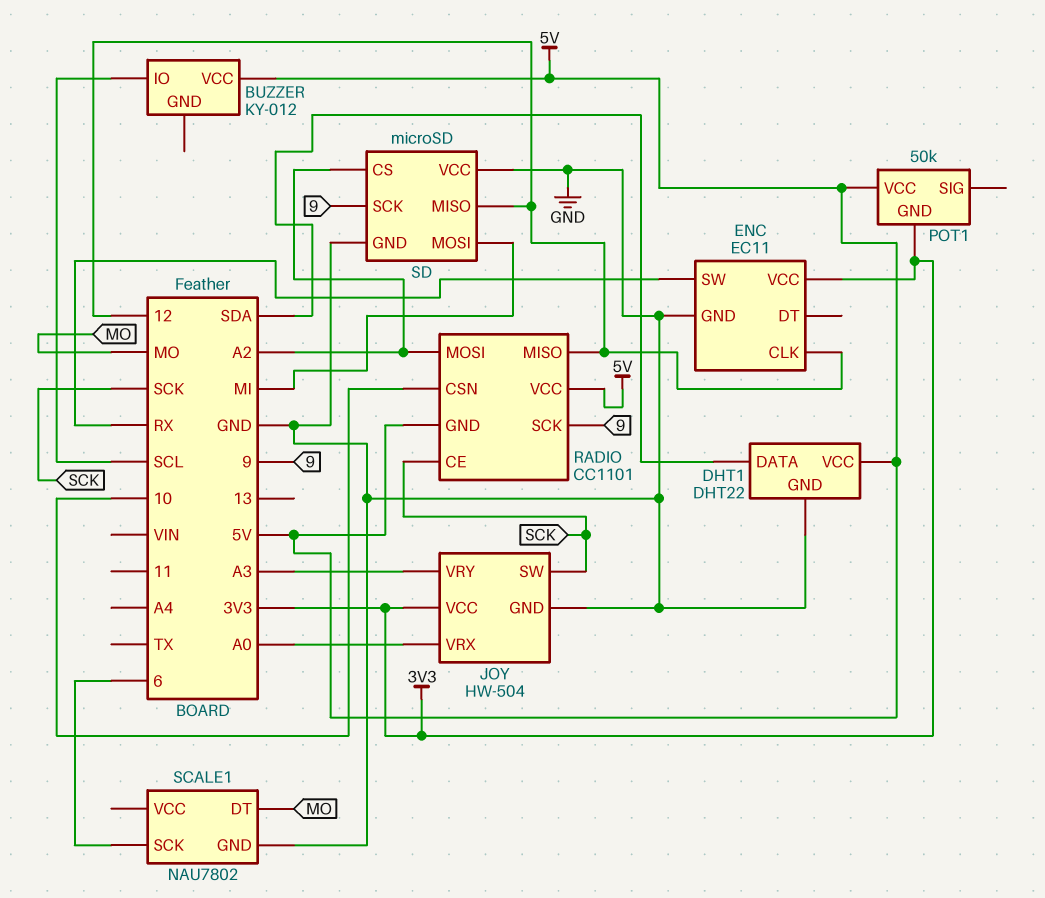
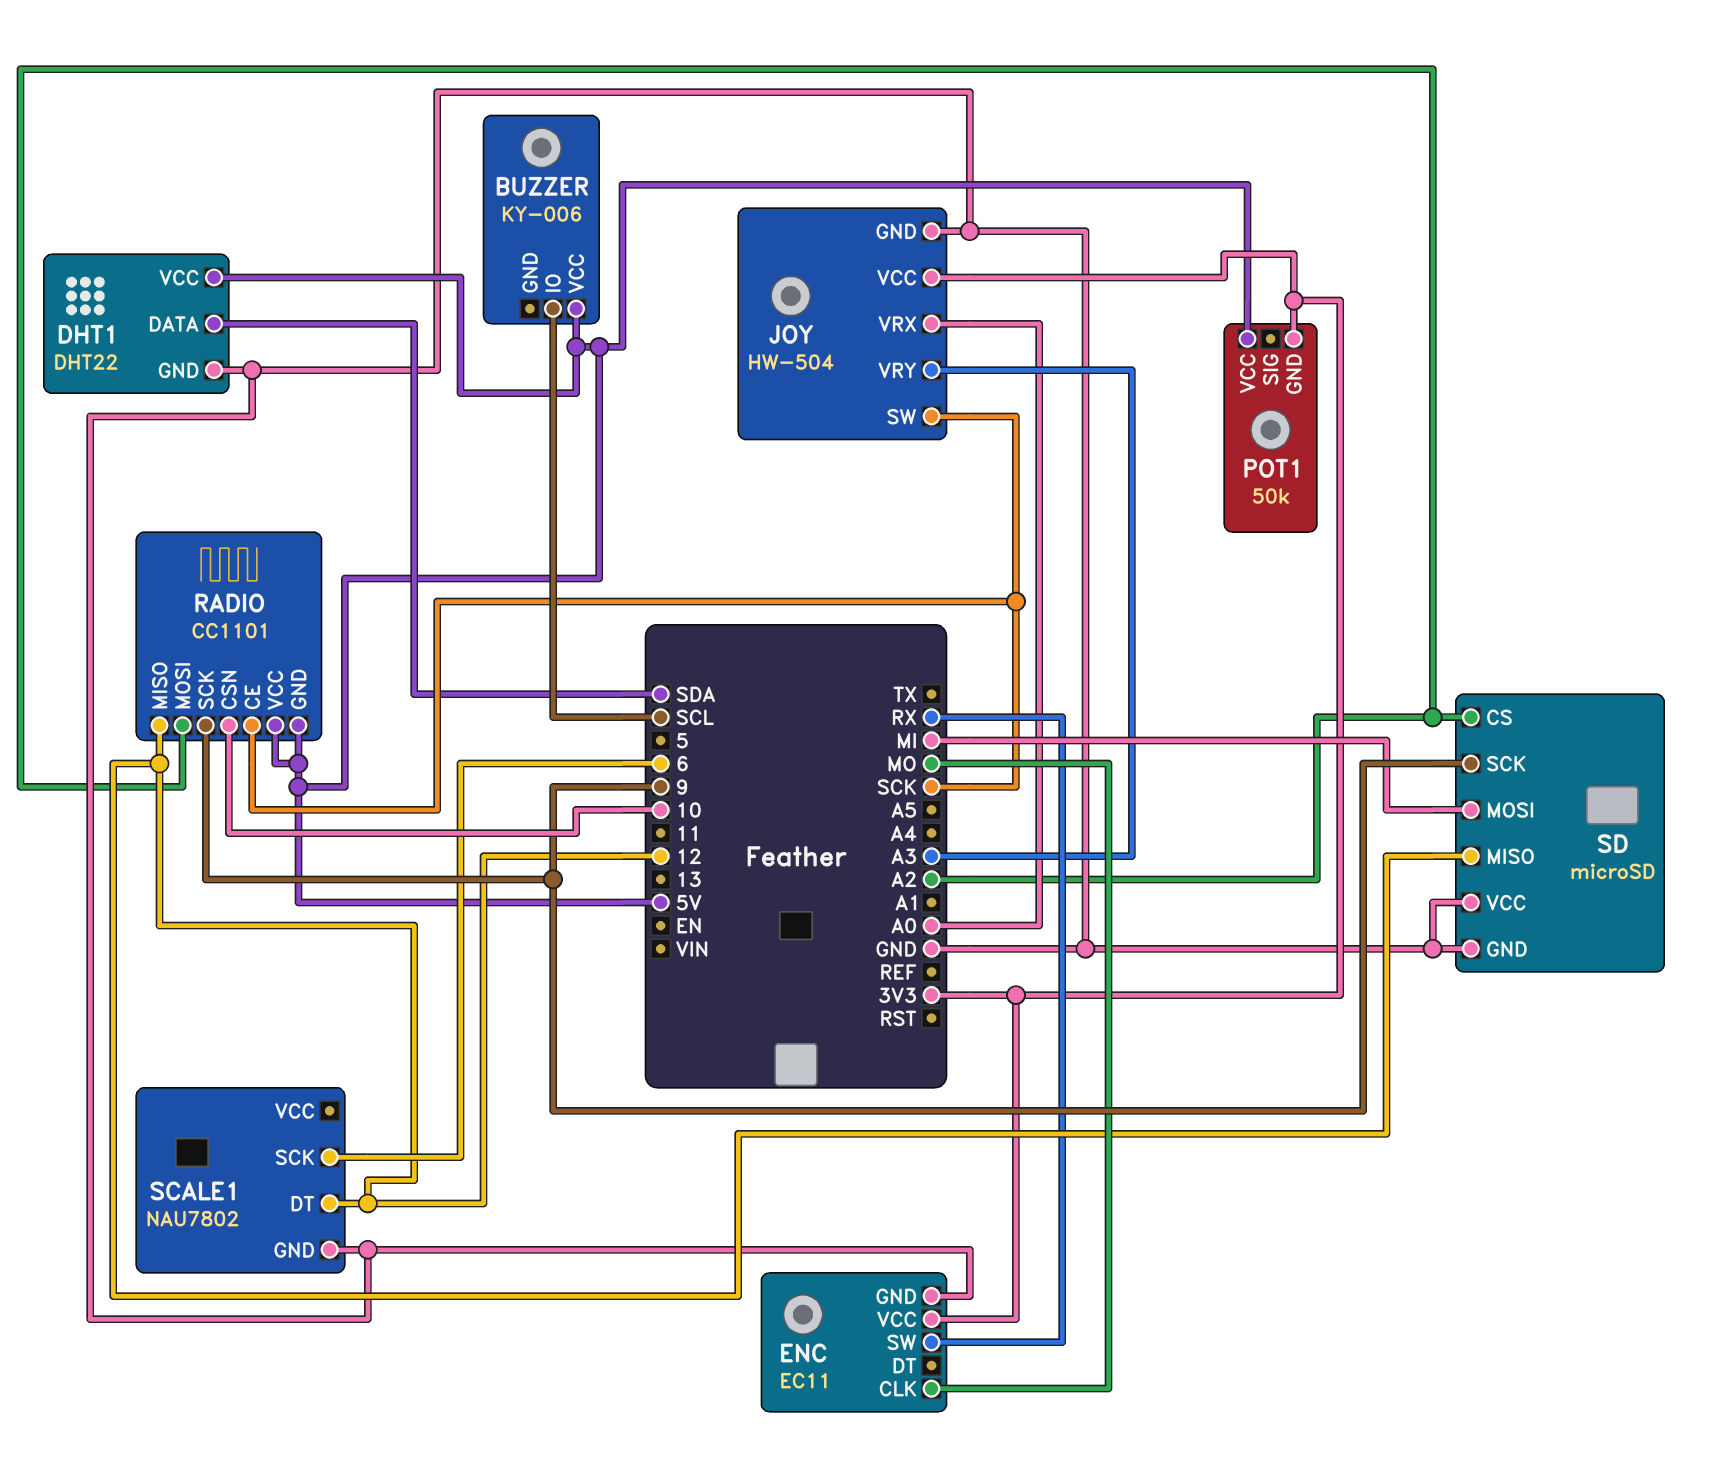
BUZZER: KY-012 -> KY-006
ENC pin CLK: 12 -> MO
SCALE1 pin DT: MO -> 12

